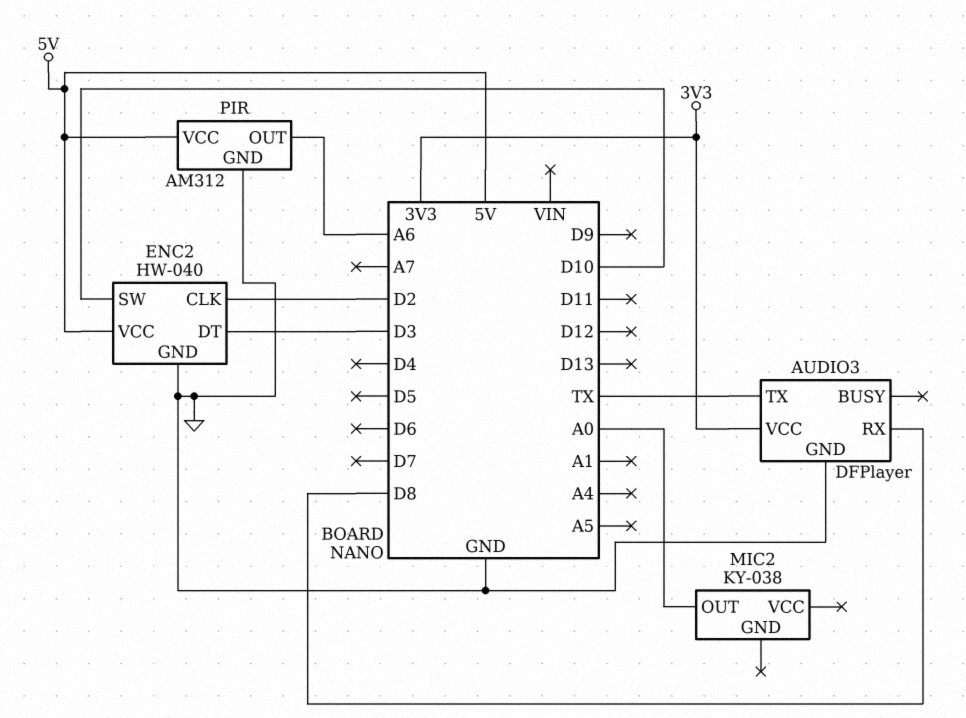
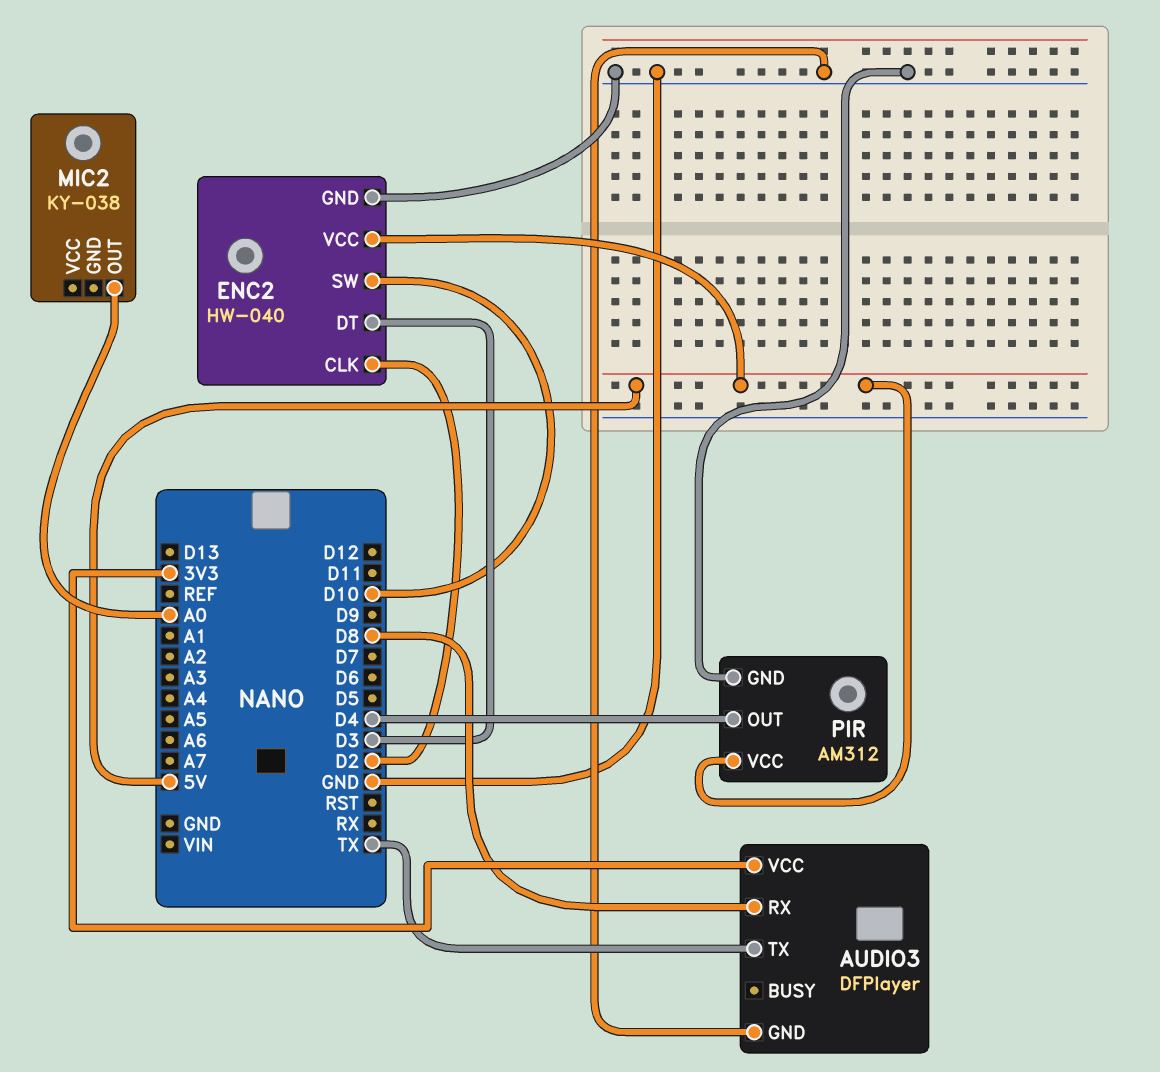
PIR pin OUT: A6 -> D4

